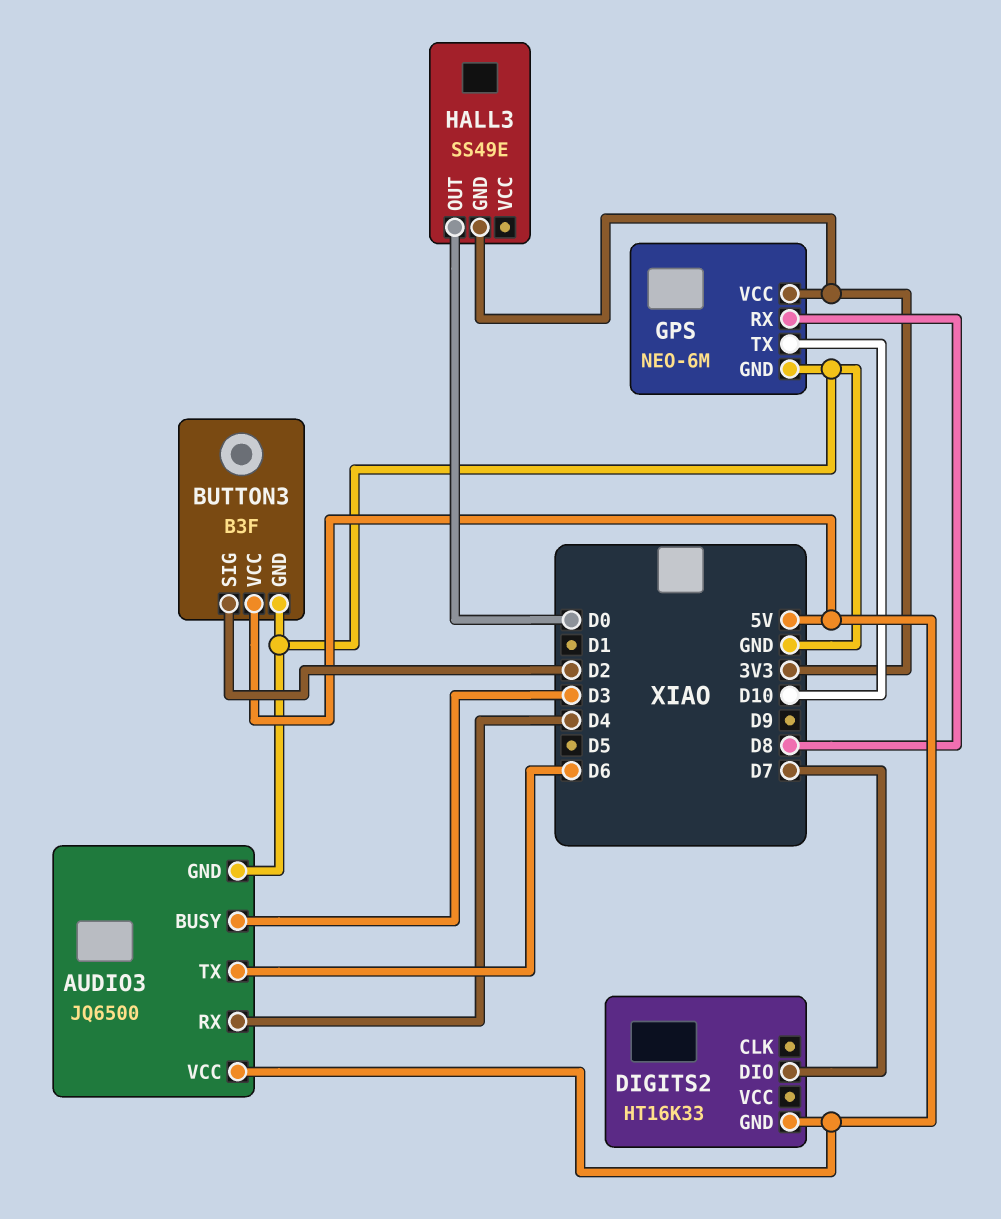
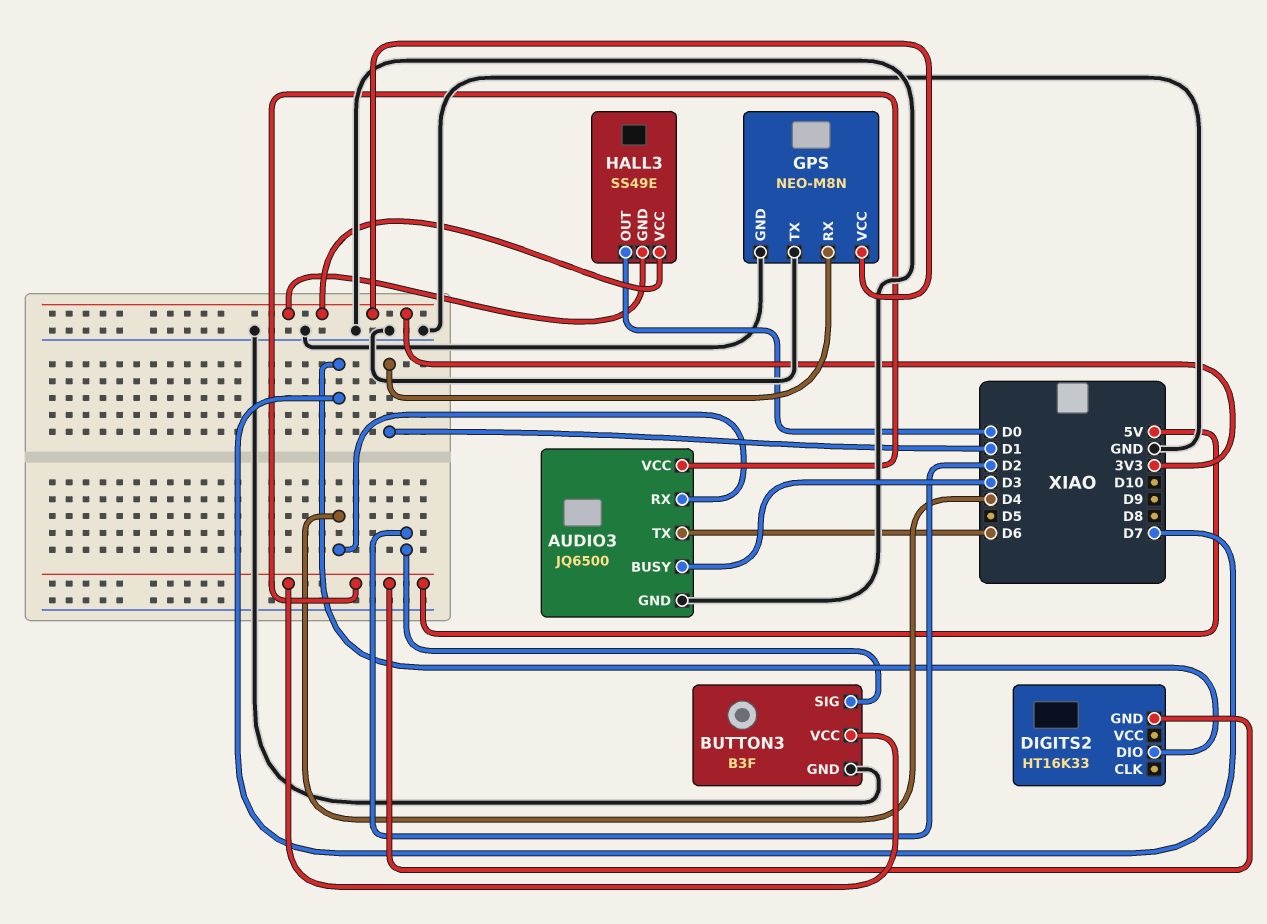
GPS: NEO-6M -> NEO-M8N
GPS pin RX: D8 -> D1
GPS pin TX: D10 -> GND
HALL3 pin VCC: none -> 3V3

